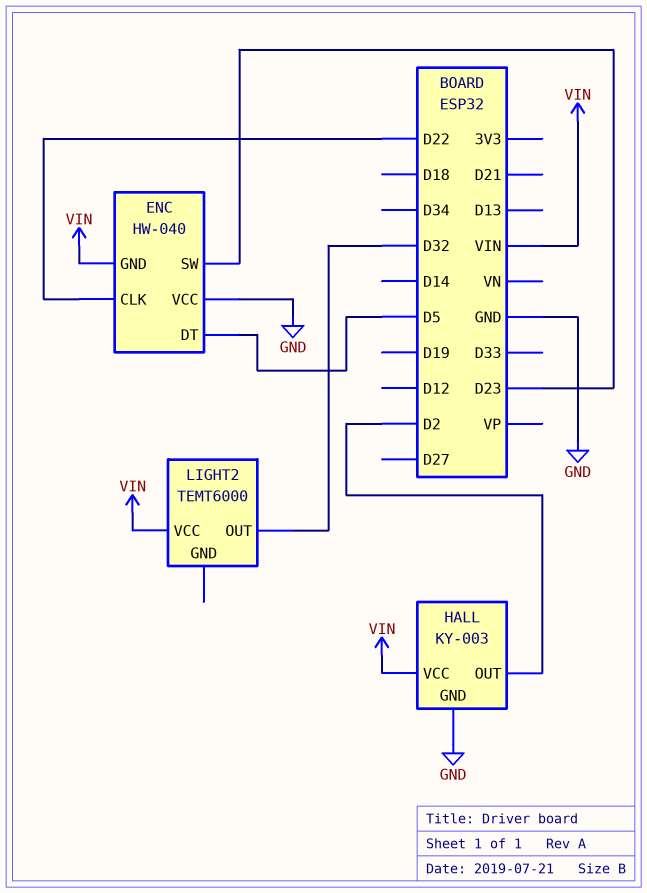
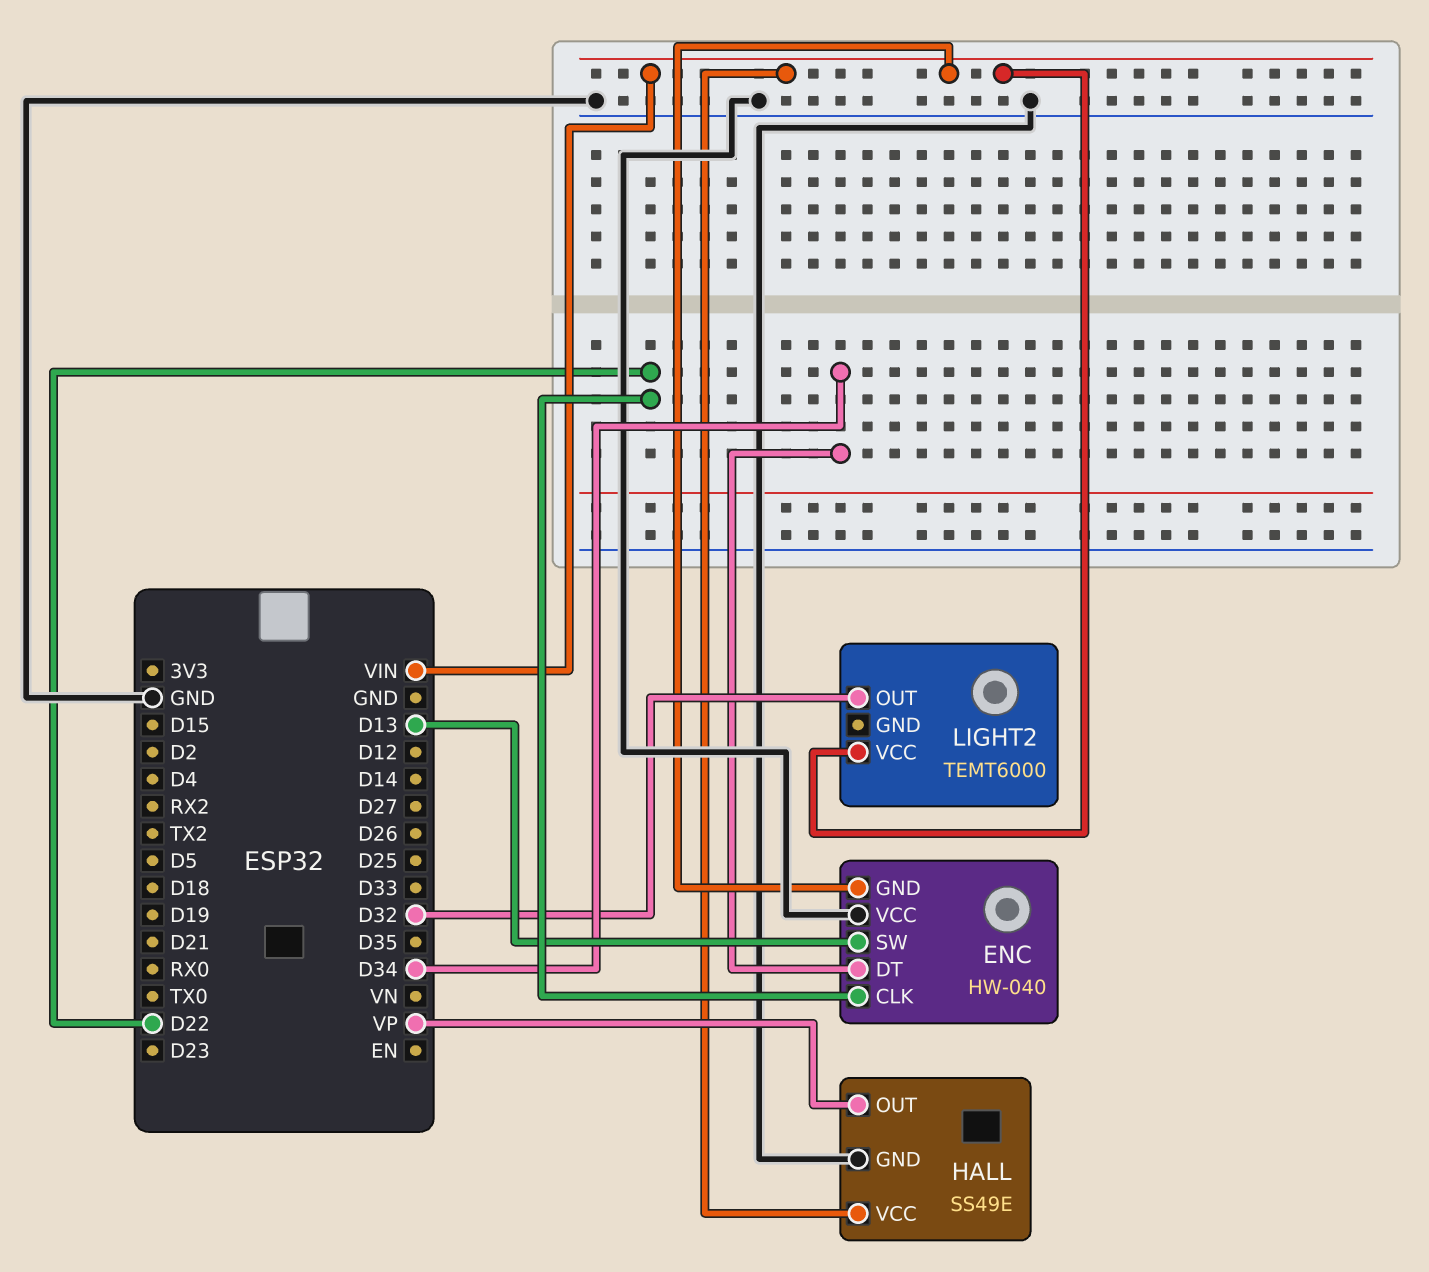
ENC pin DT: D5 -> D34
ENC pin SW: D23 -> D13
HALL: KY-003 -> SS49E
HALL pin OUT: D2 -> VP

